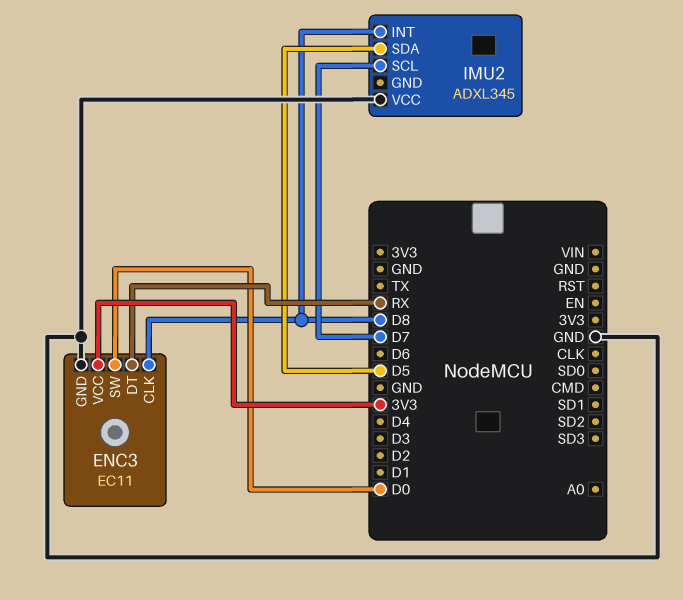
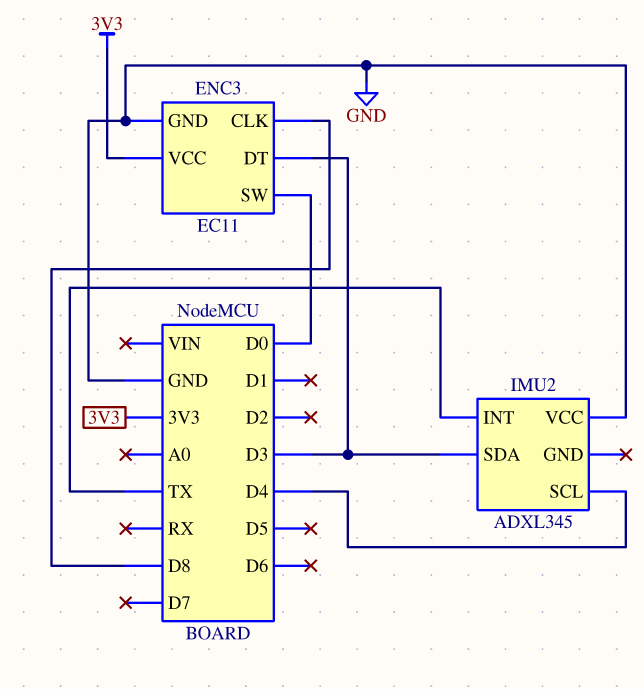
ENC3 pin DT: RX -> D3
IMU2 pin INT: D8 -> TX
IMU2 pin SCL: D7 -> D4
IMU2 pin SDA: D5 -> D3

